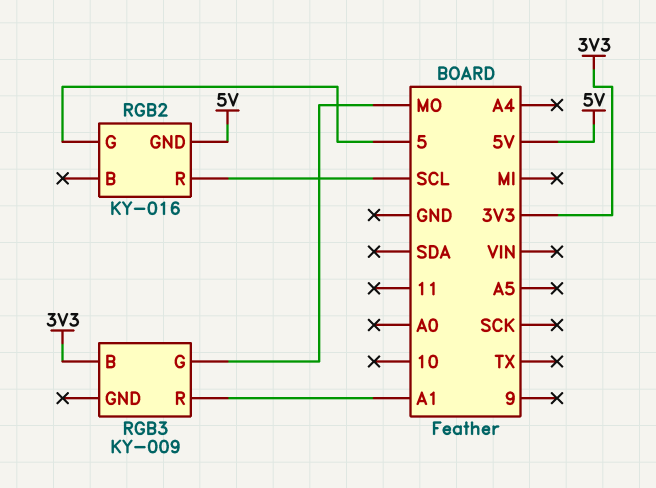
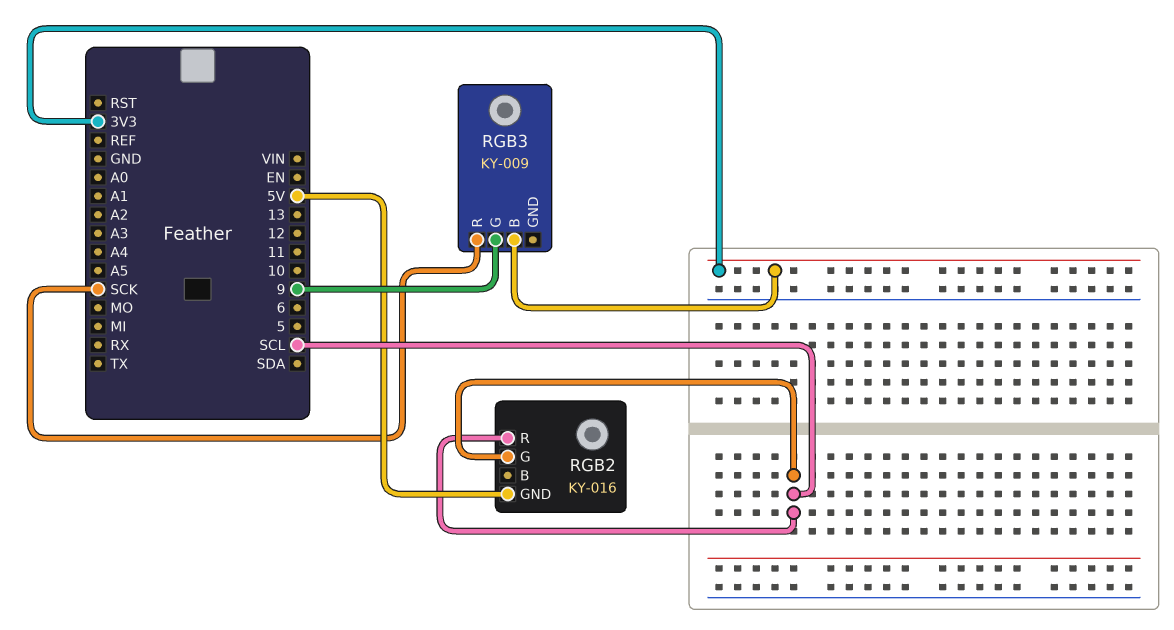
RGB2 pin G: 5 -> SCL
RGB3 pin G: MO -> 9
RGB3 pin R: A1 -> SCK

